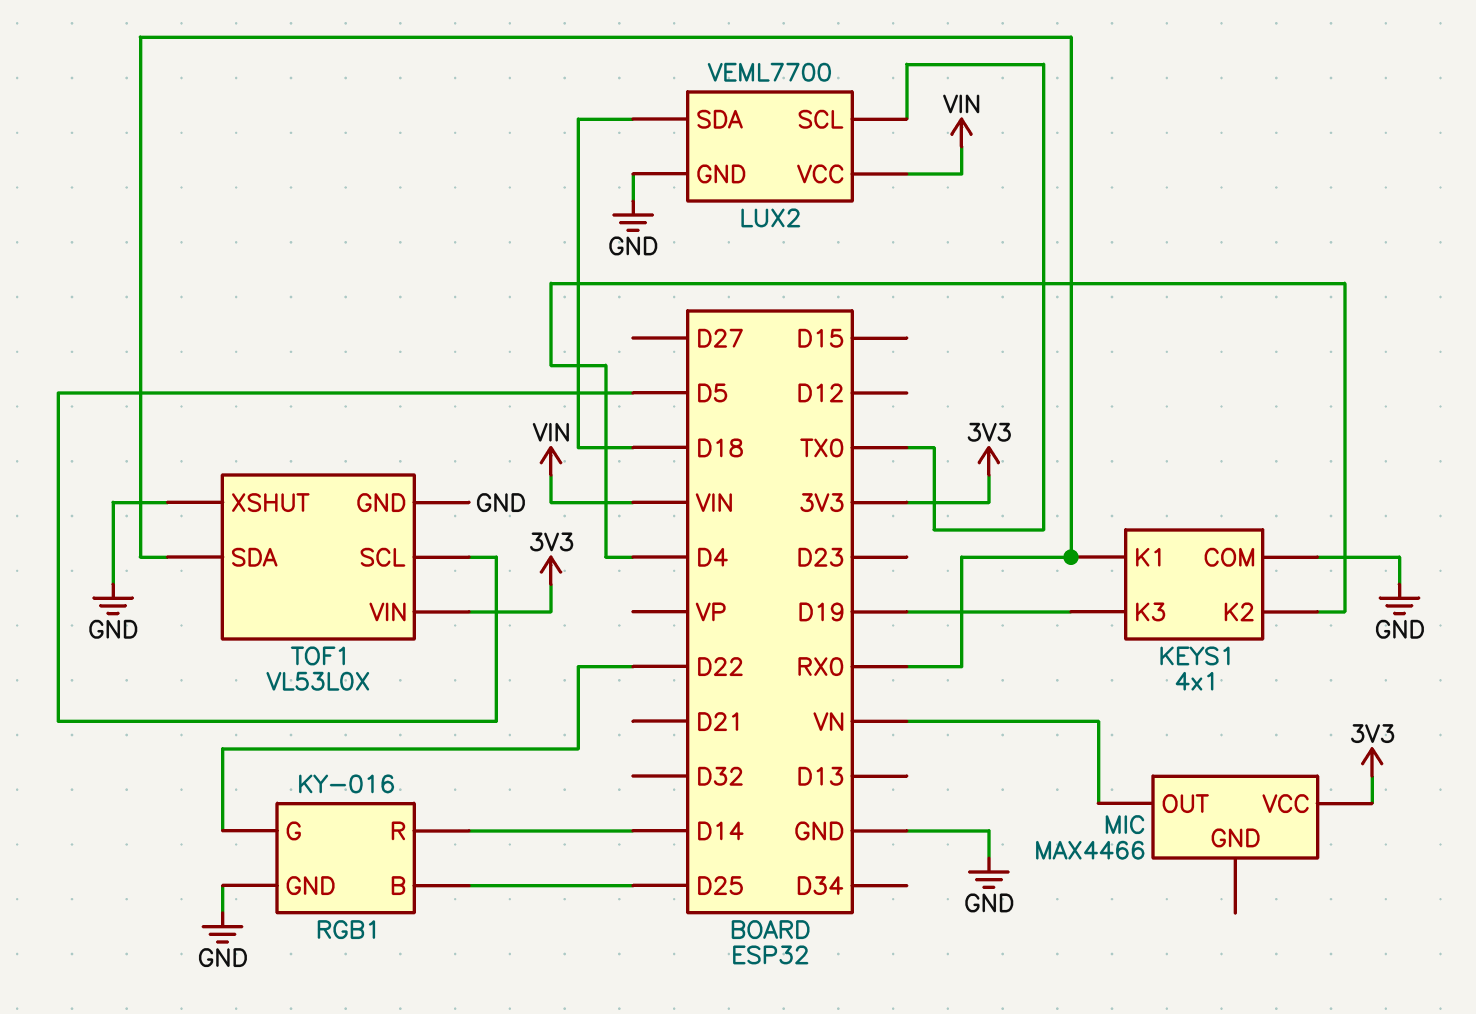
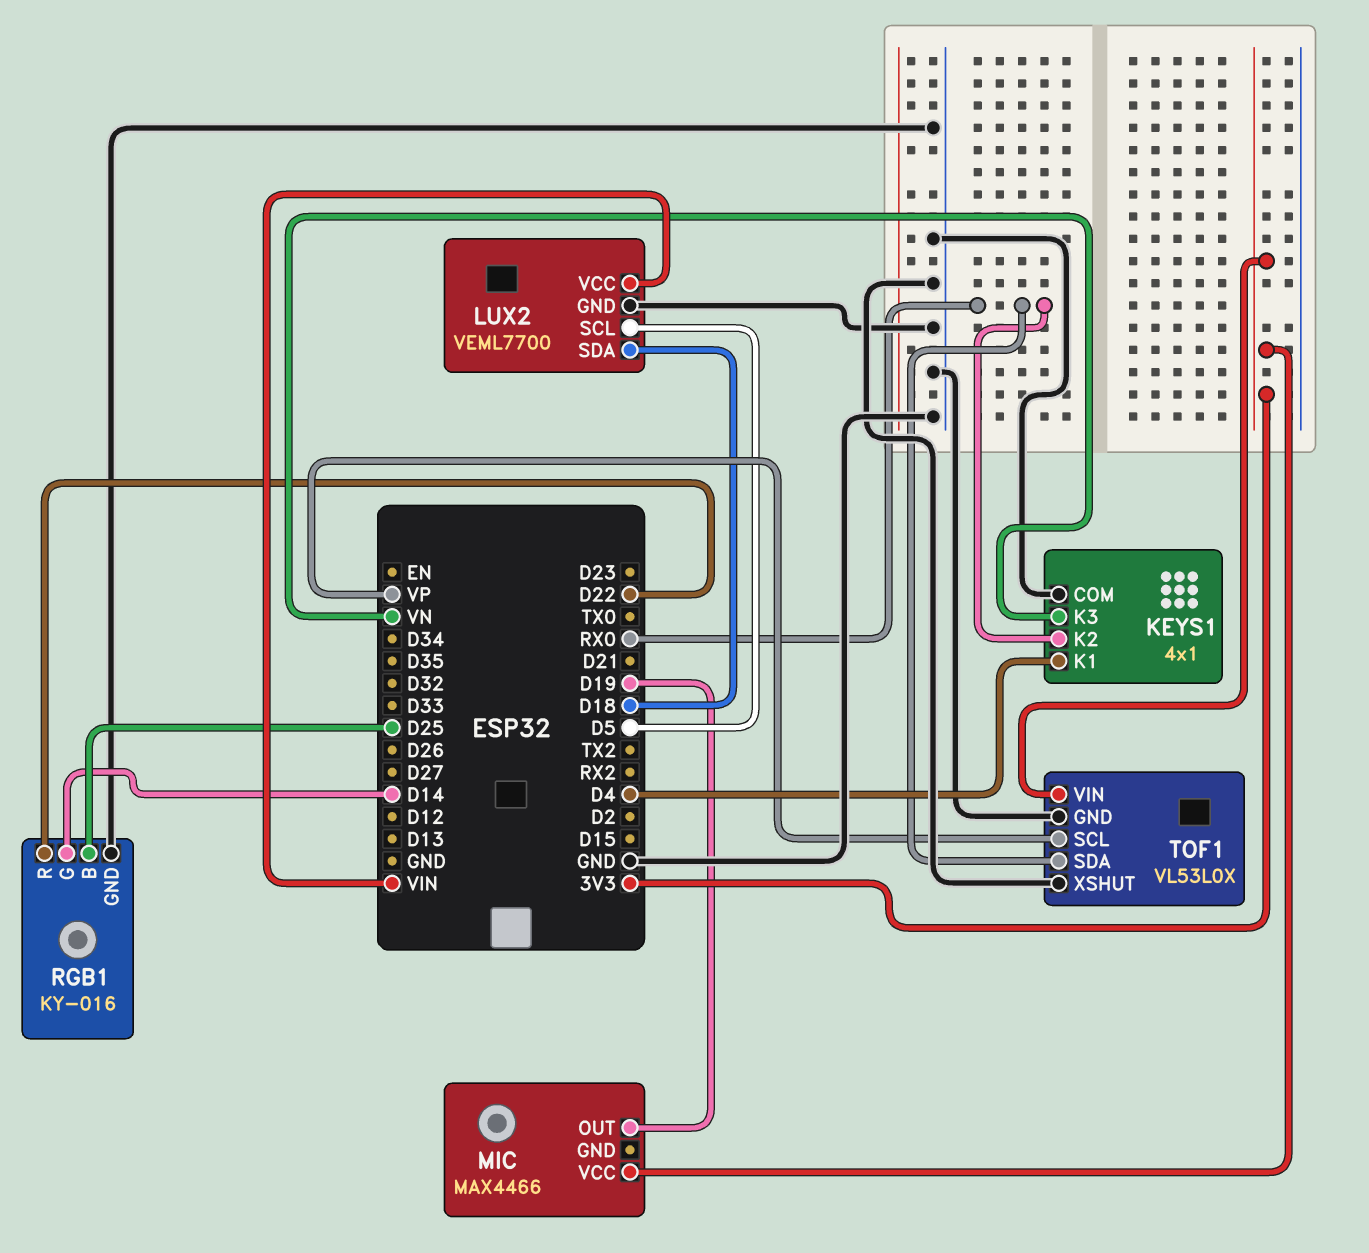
KEYS1 pin K1: RX0 -> D4
KEYS1 pin K2: D4 -> RX0
KEYS1 pin K3: D19 -> VN
LUX2 pin SCL: TX0 -> D5
MIC pin OUT: VN -> D19
RGB1 pin G: D22 -> D14
RGB1 pin R: D14 -> D22
TOF1 pin SCL: D5 -> VP

